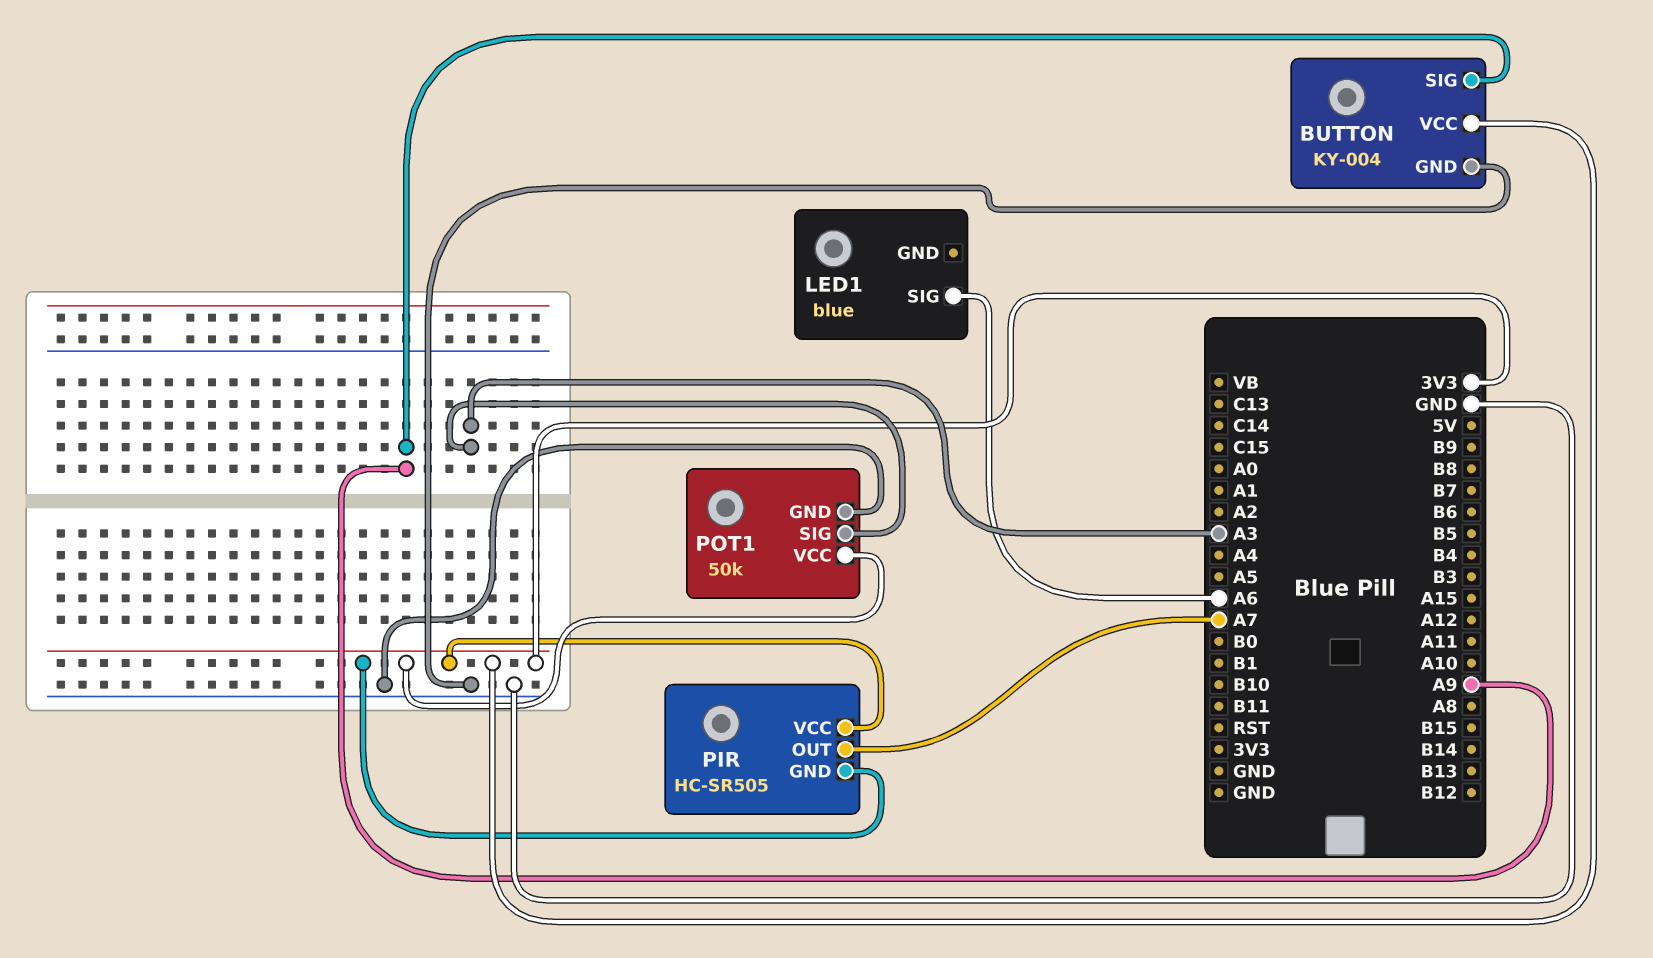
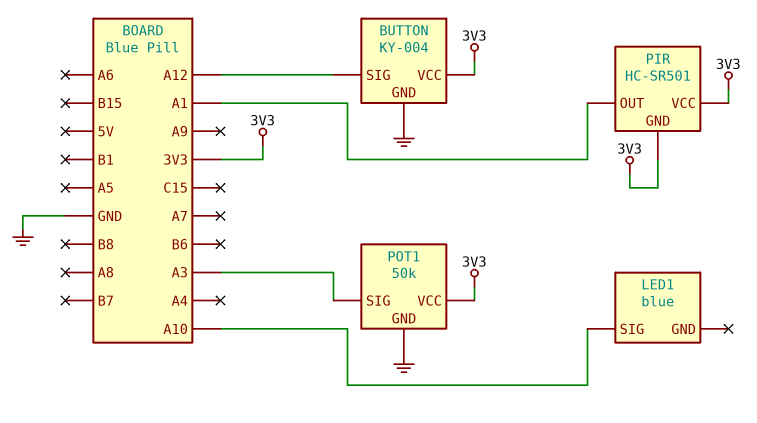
BUTTON pin SIG: A9 -> A12
LED1 pin SIG: A6 -> A10
PIR: HC-SR505 -> HC-SR501
PIR pin OUT: A7 -> A1

